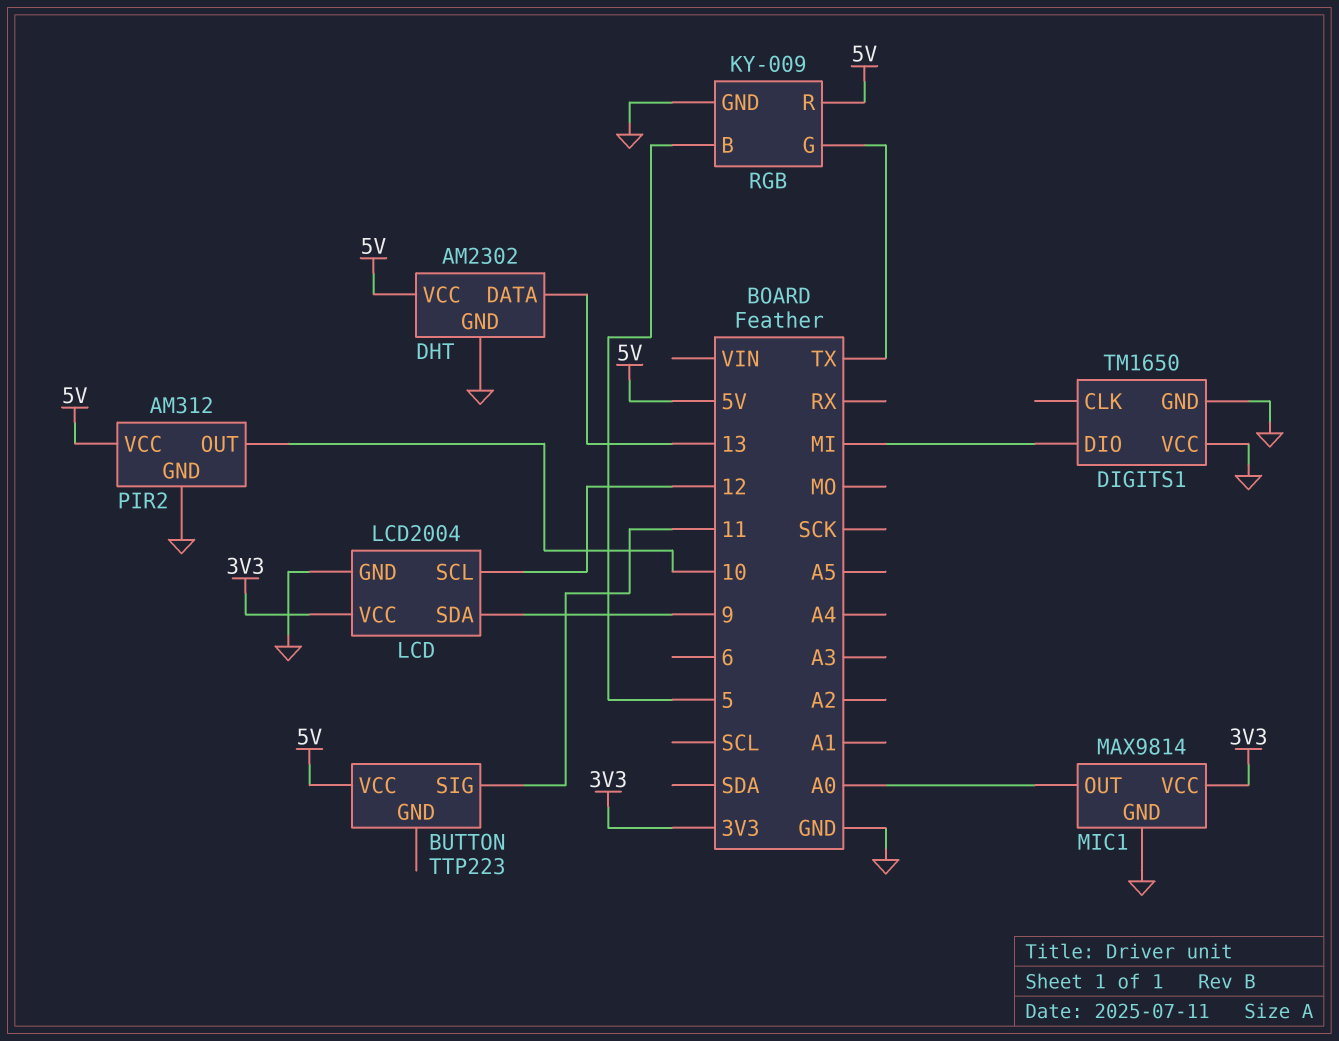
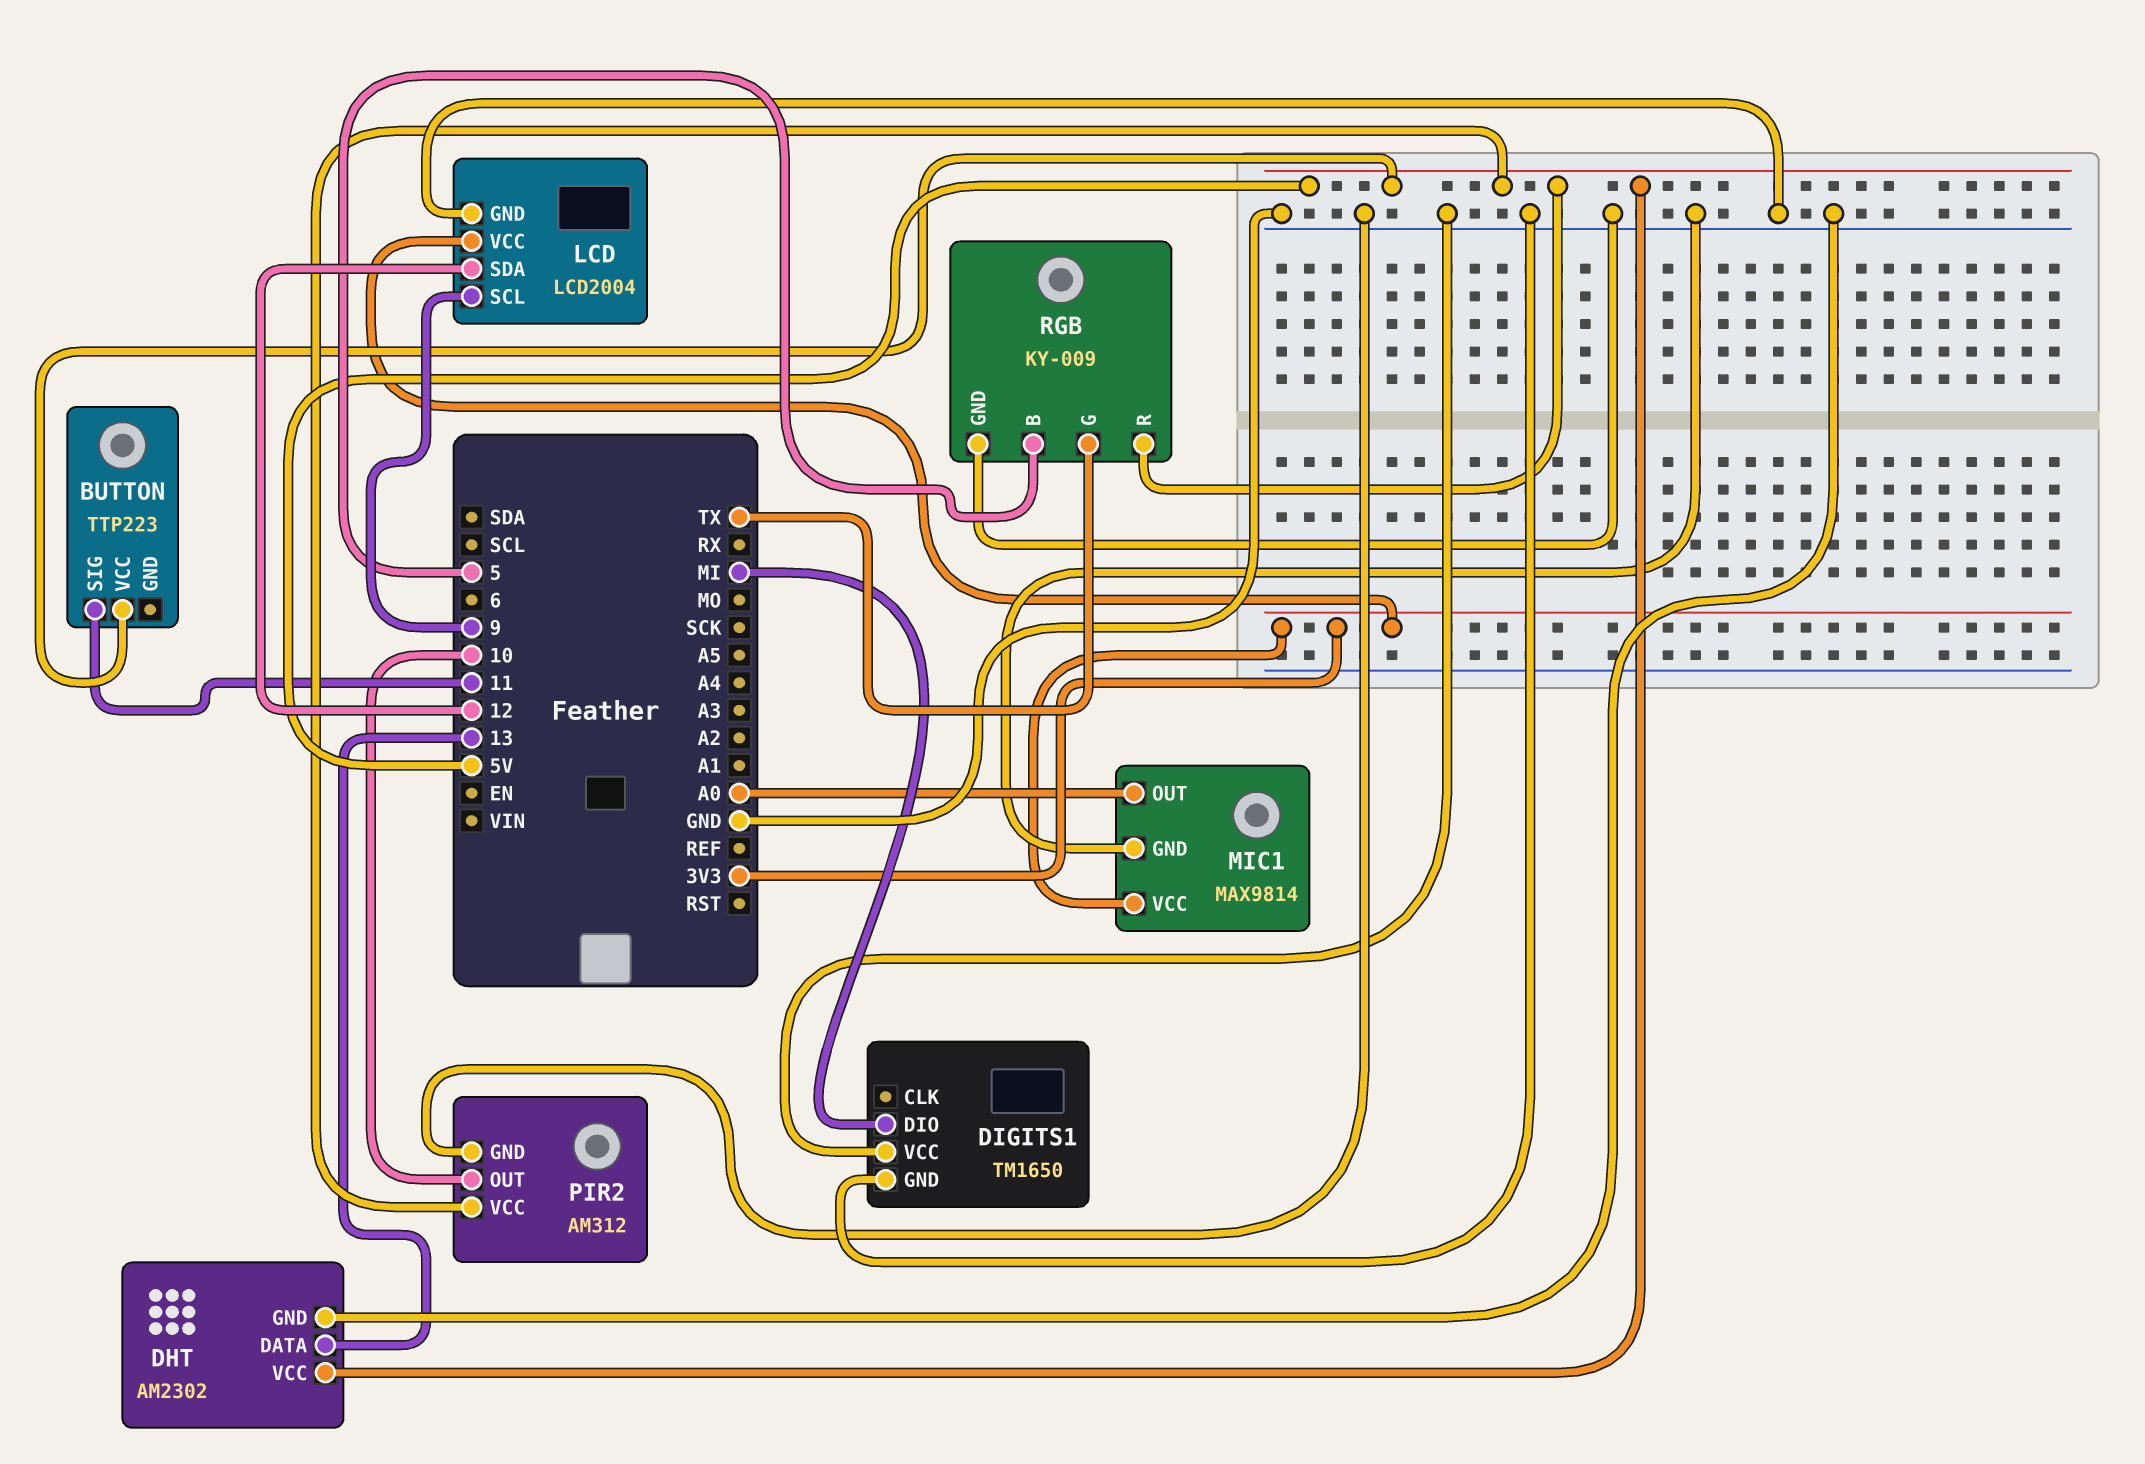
LCD pin SCL: 12 -> 9
LCD pin SDA: 9 -> 12

